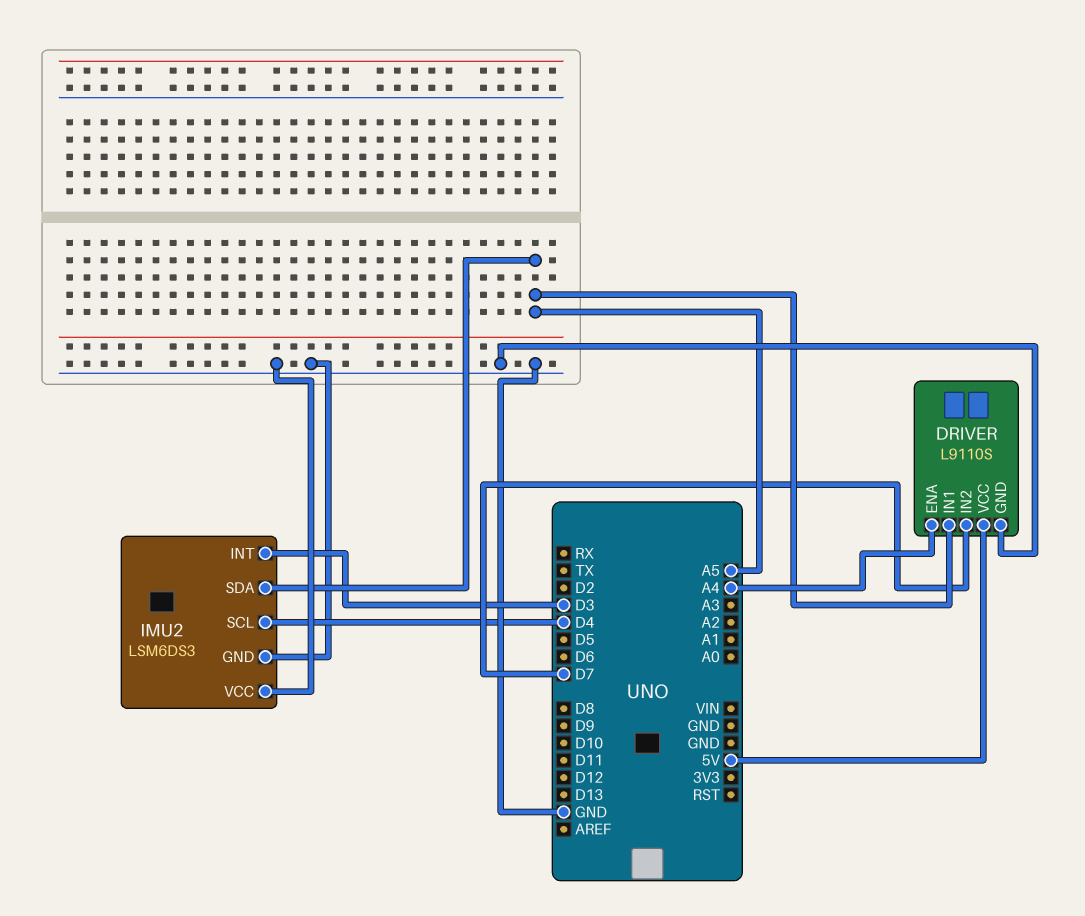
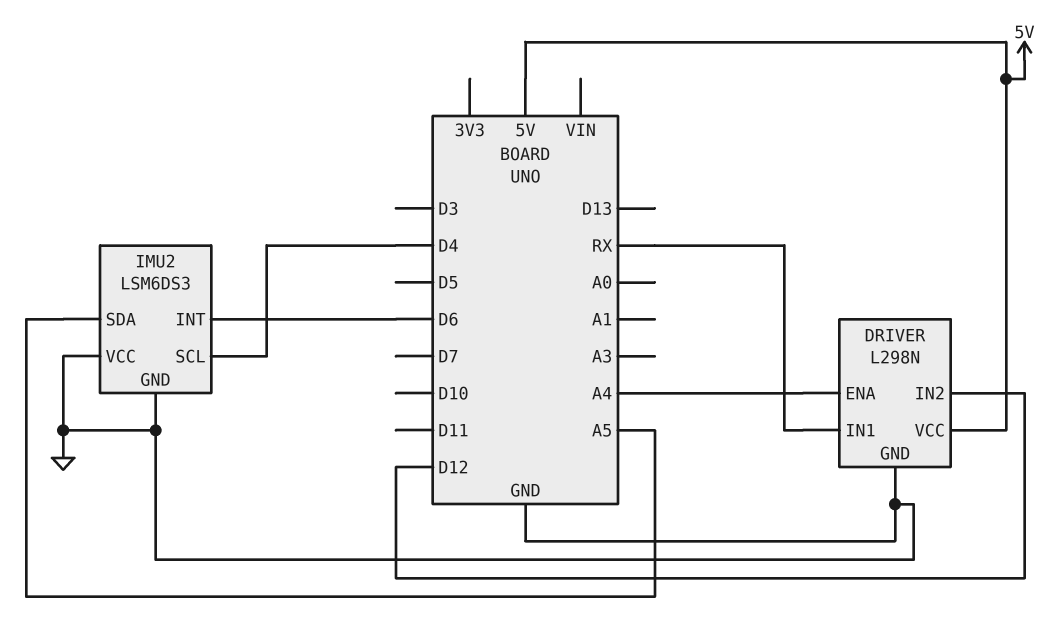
DRIVER: L9110S -> L298N
DRIVER pin IN1: A5 -> RX
DRIVER pin IN2: D7 -> D12
IMU2 pin INT: D3 -> D6

